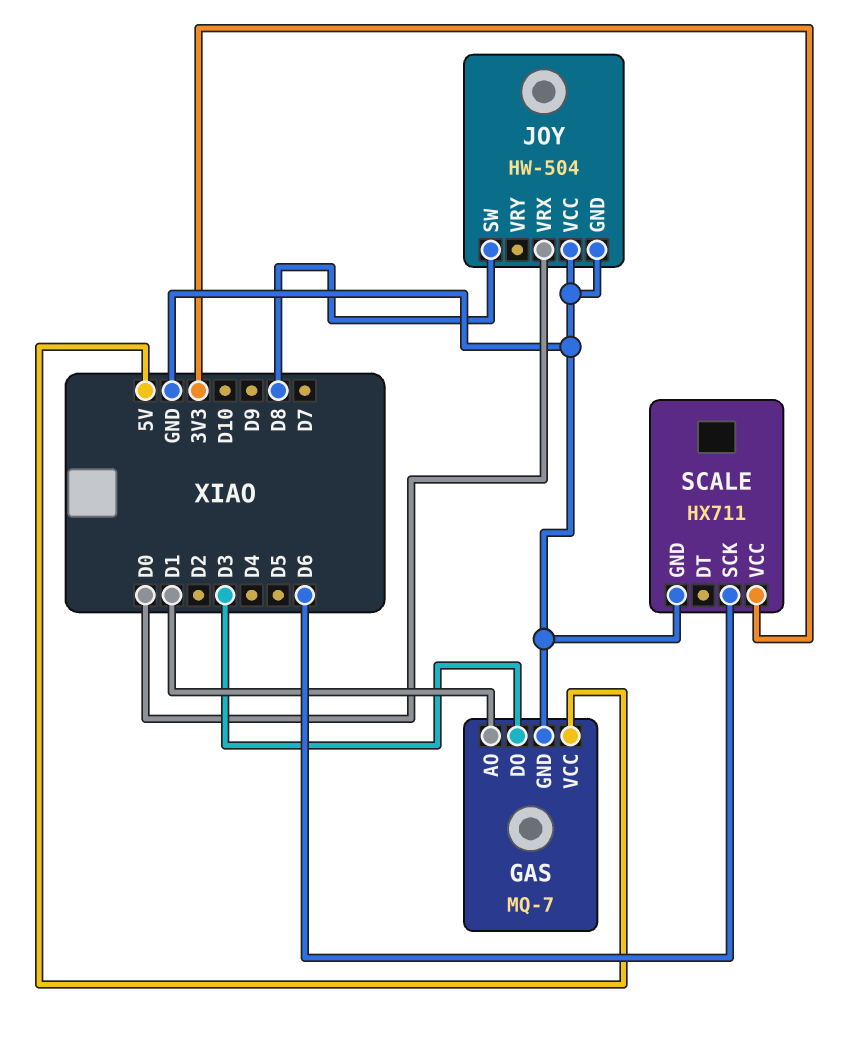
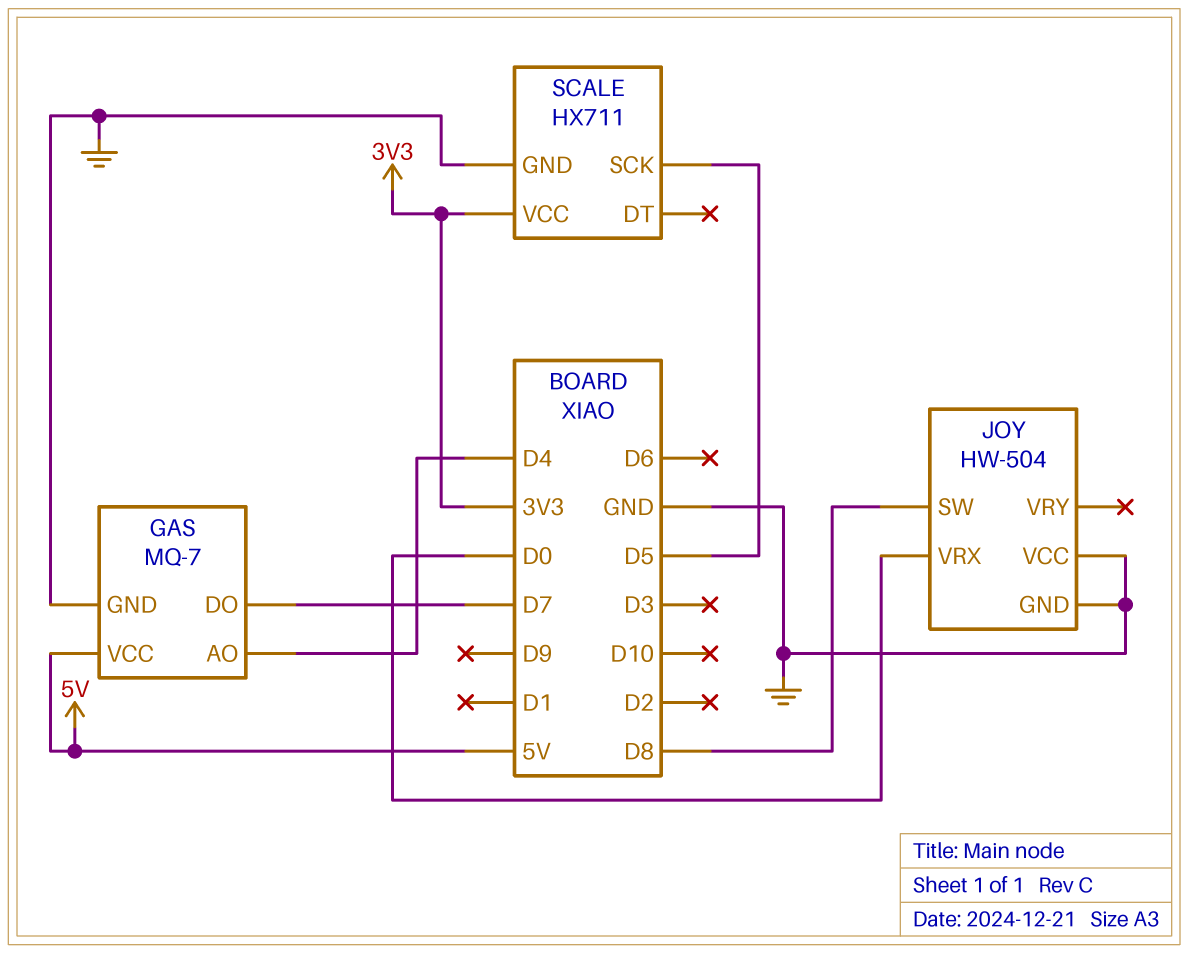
GAS pin AO: D1 -> D4
GAS pin DO: D3 -> D7
SCALE pin SCK: D6 -> D5

